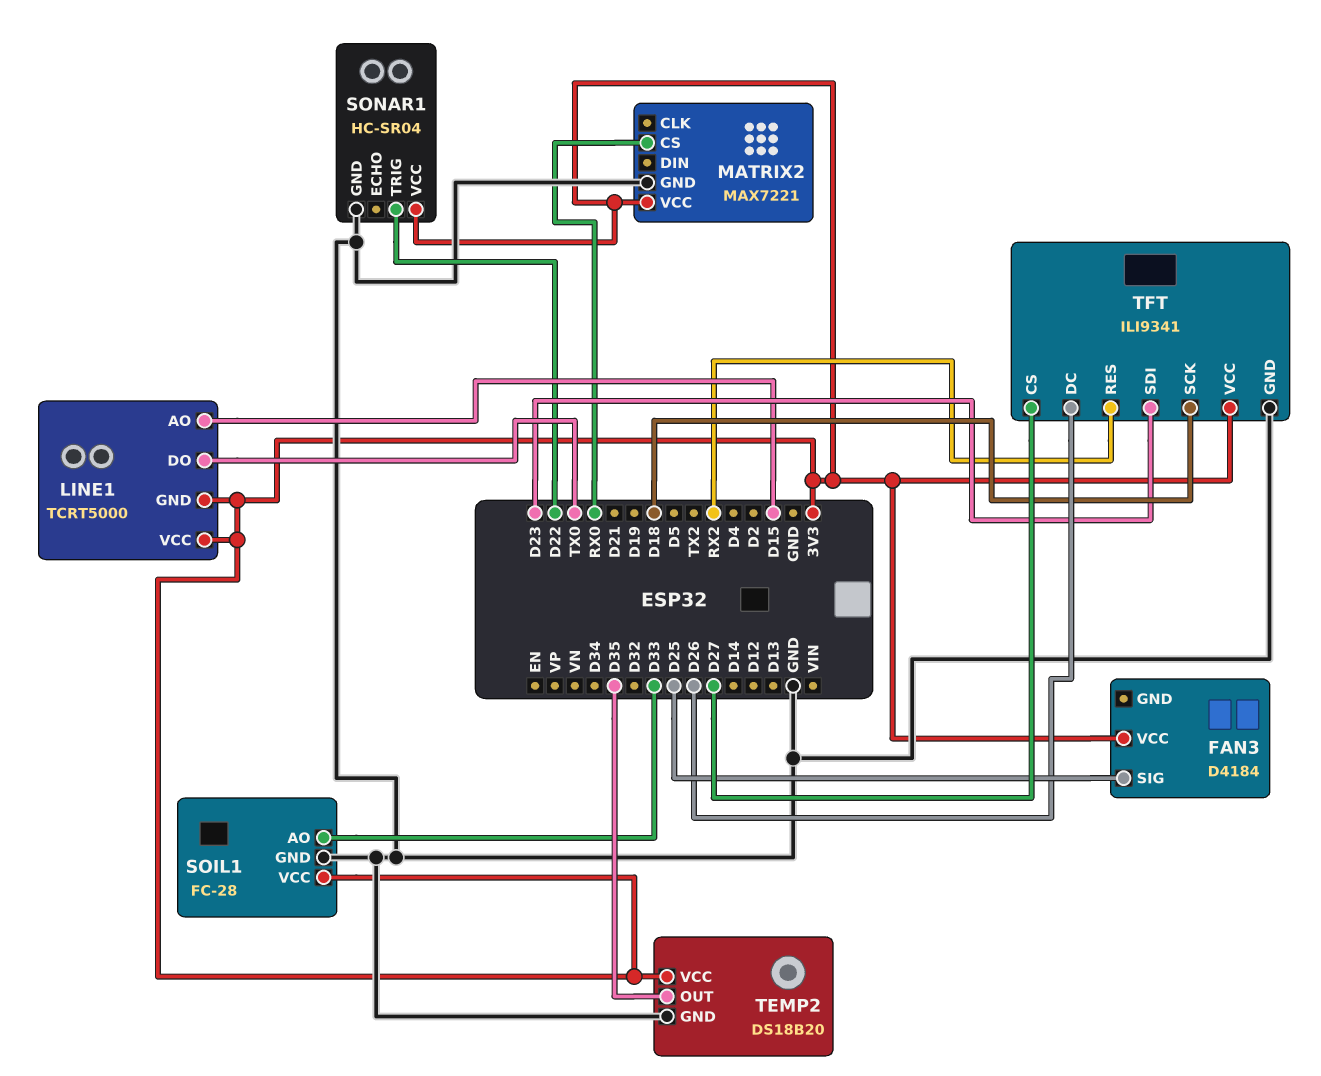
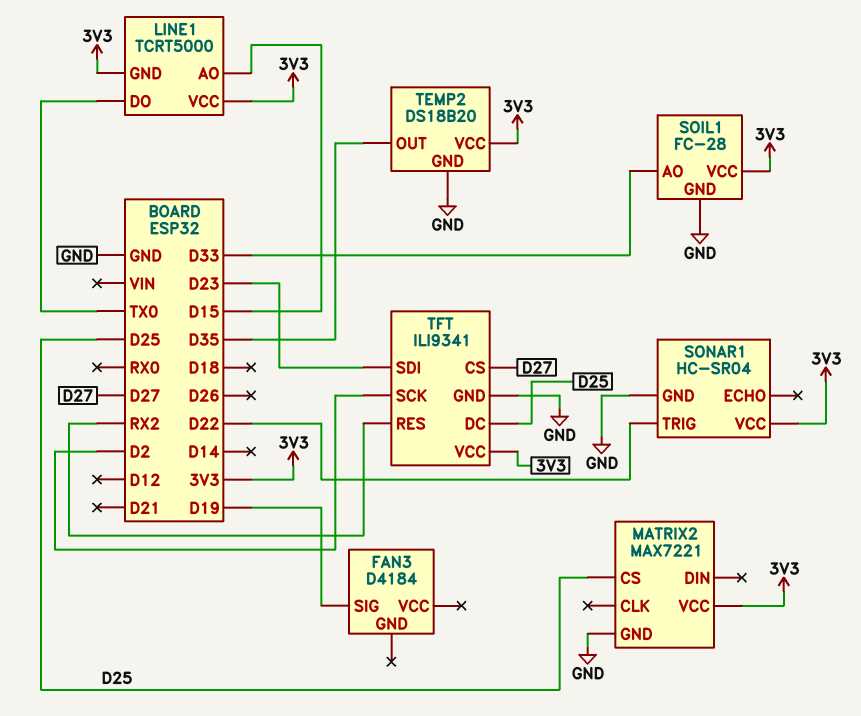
FAN3 pin SIG: D25 -> D19
FAN3 pin VCC: 3V3 -> none
MATRIX2 pin CS: RX0 -> D25
TFT pin DC: D26 -> D25
TFT pin SCK: D18 -> D2

